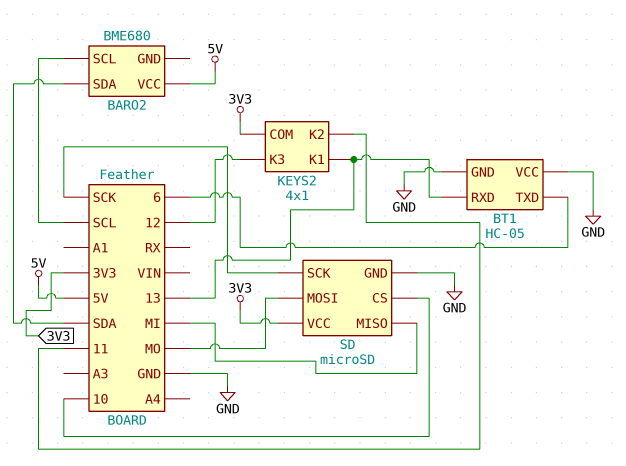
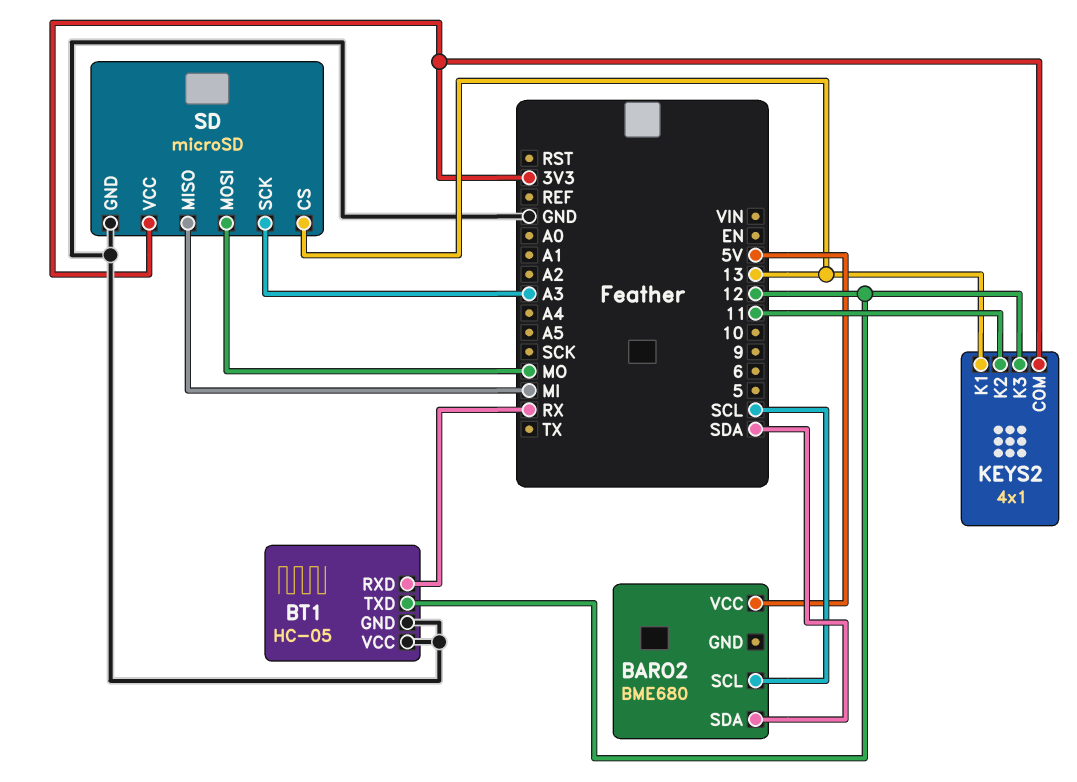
BT1 pin RXD: 13 -> RX
BT1 pin TXD: 6 -> 12
SD pin CS: 10 -> 13
SD pin SCK: SCK -> A3

